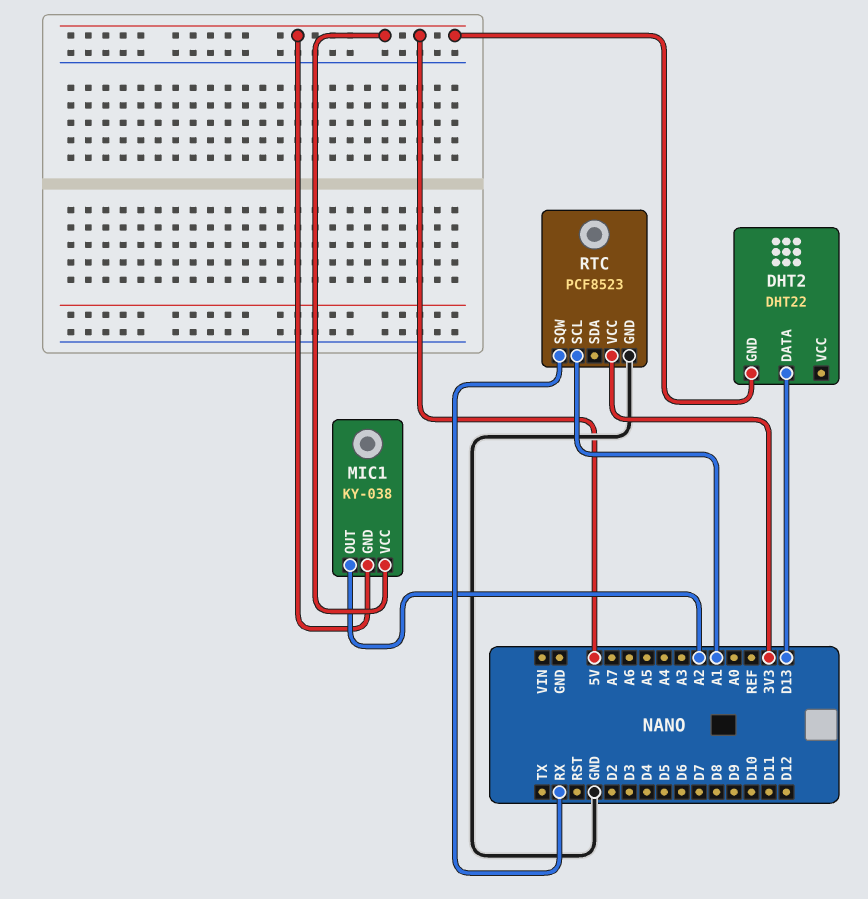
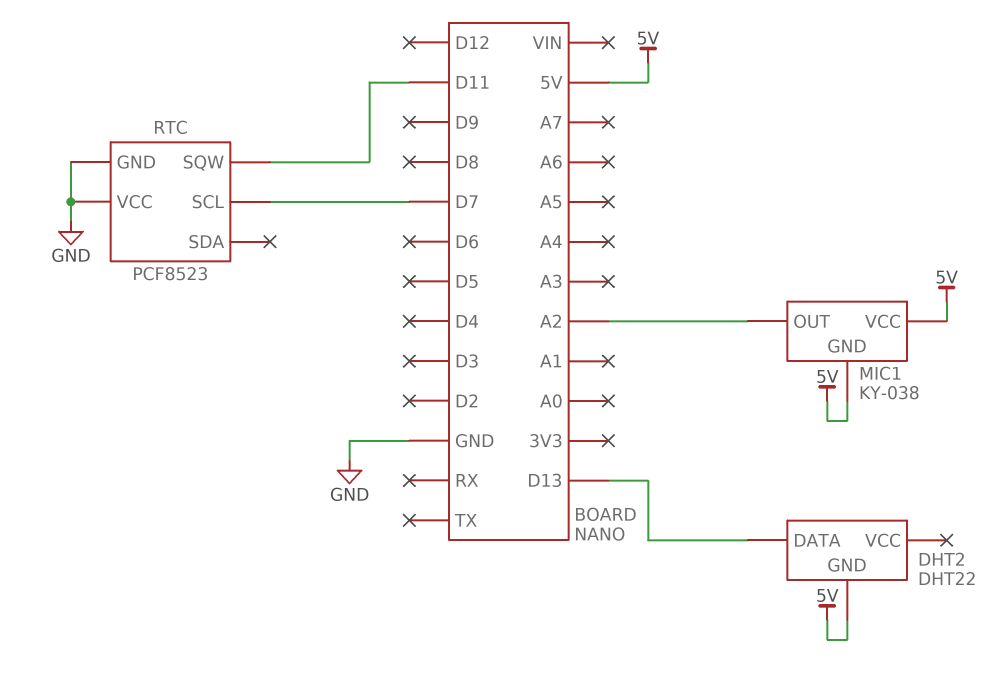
RTC pin SCL: A1 -> D7
RTC pin SQW: RX -> D11
RTC pin VCC: 3V3 -> GND

